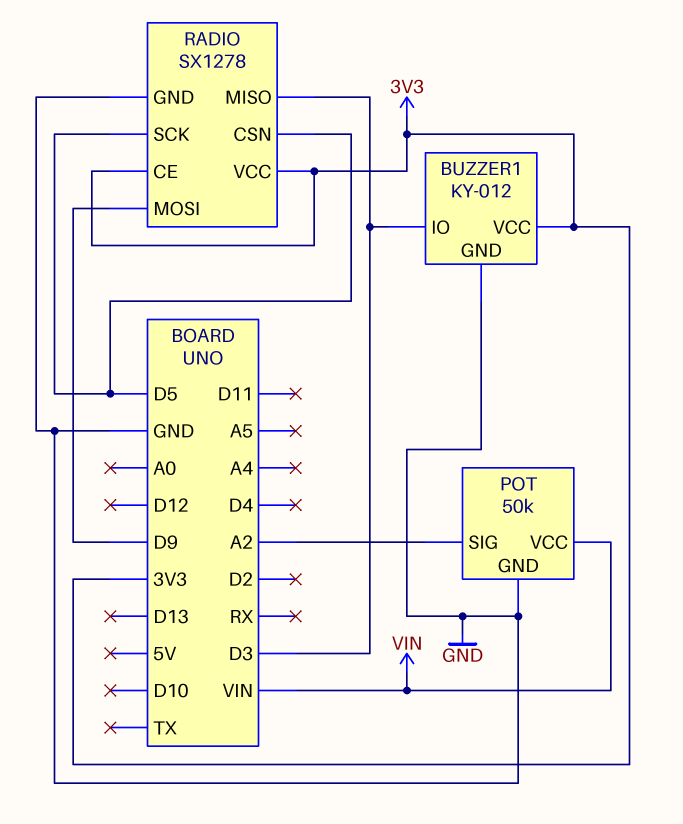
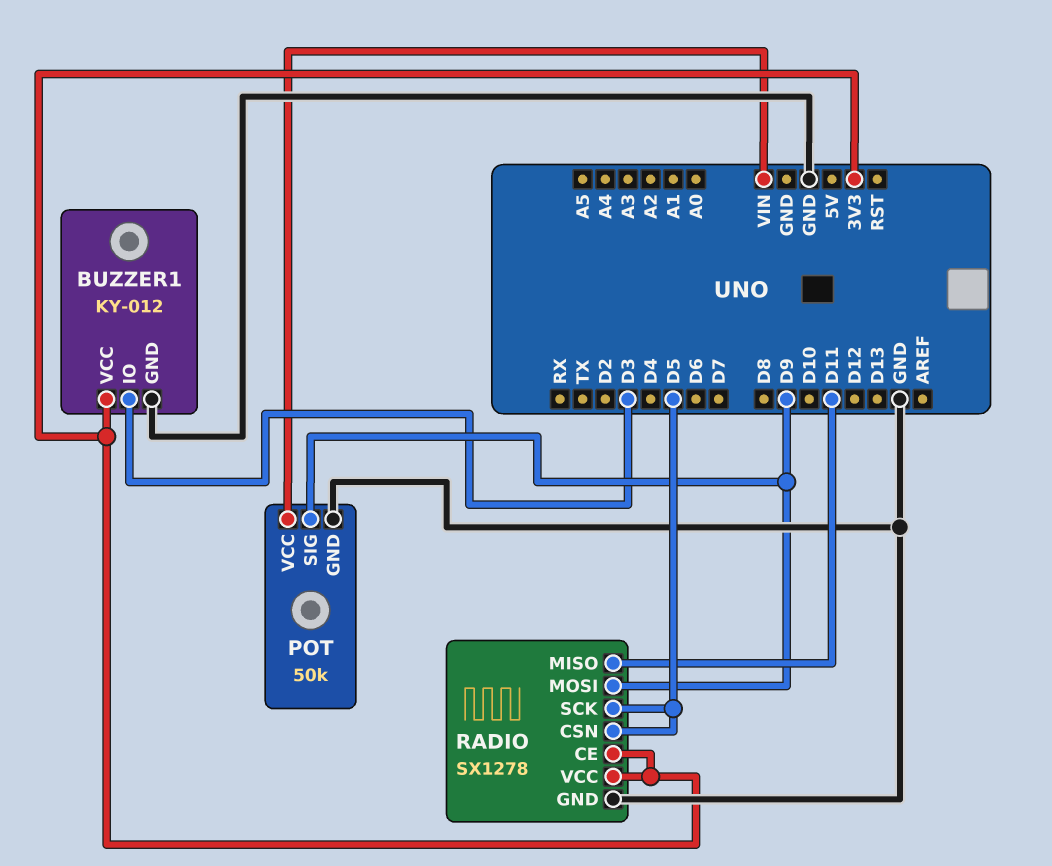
POT pin SIG: A2 -> D9
RADIO pin MISO: D3 -> D11

